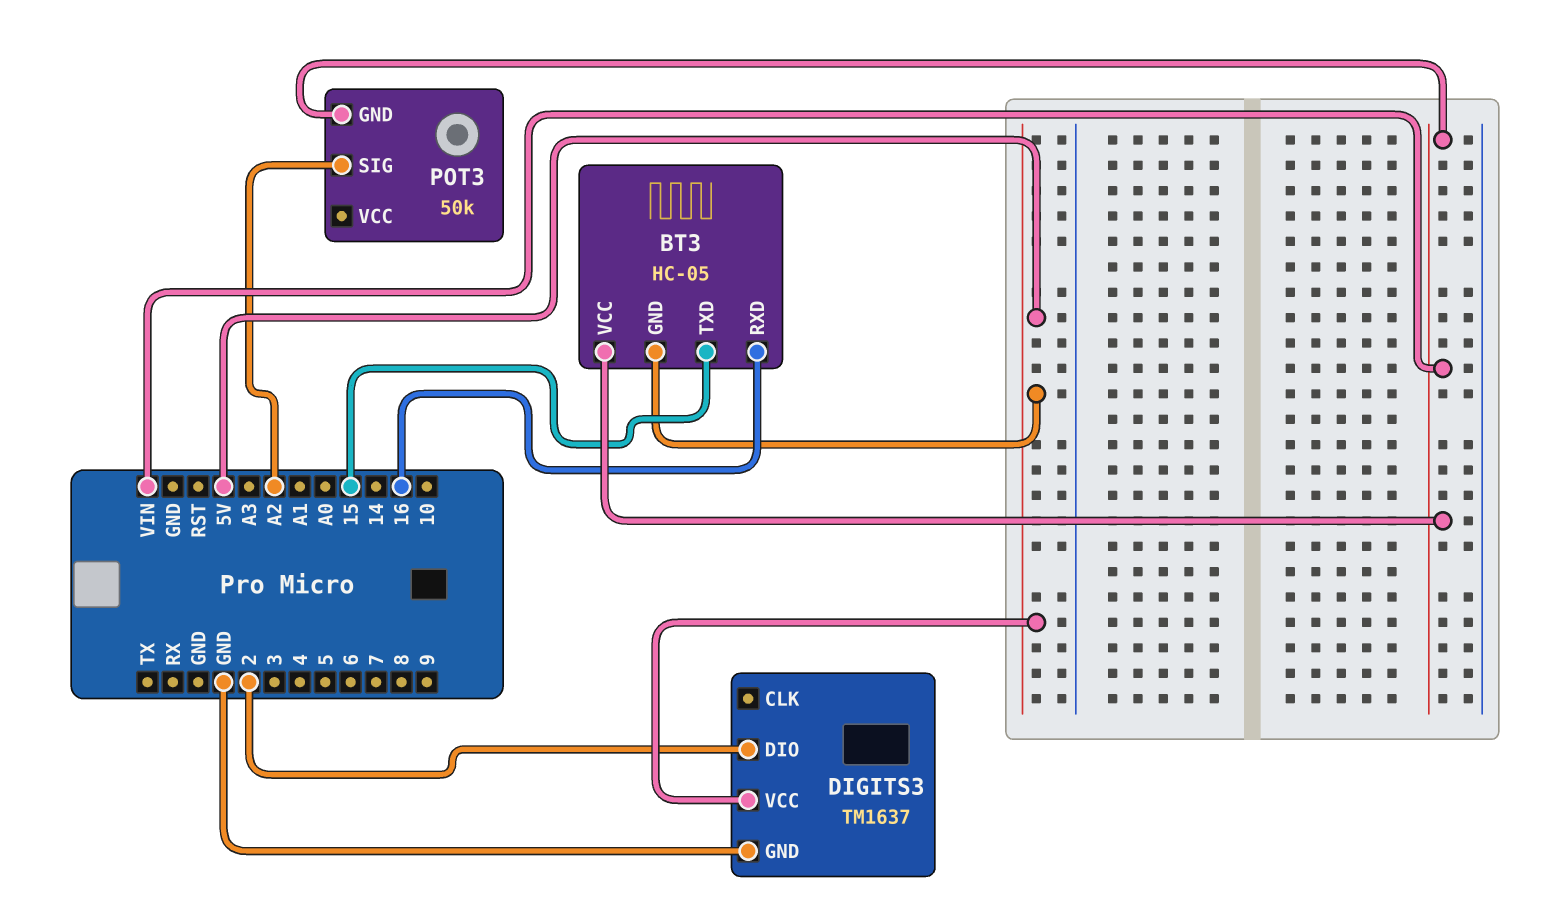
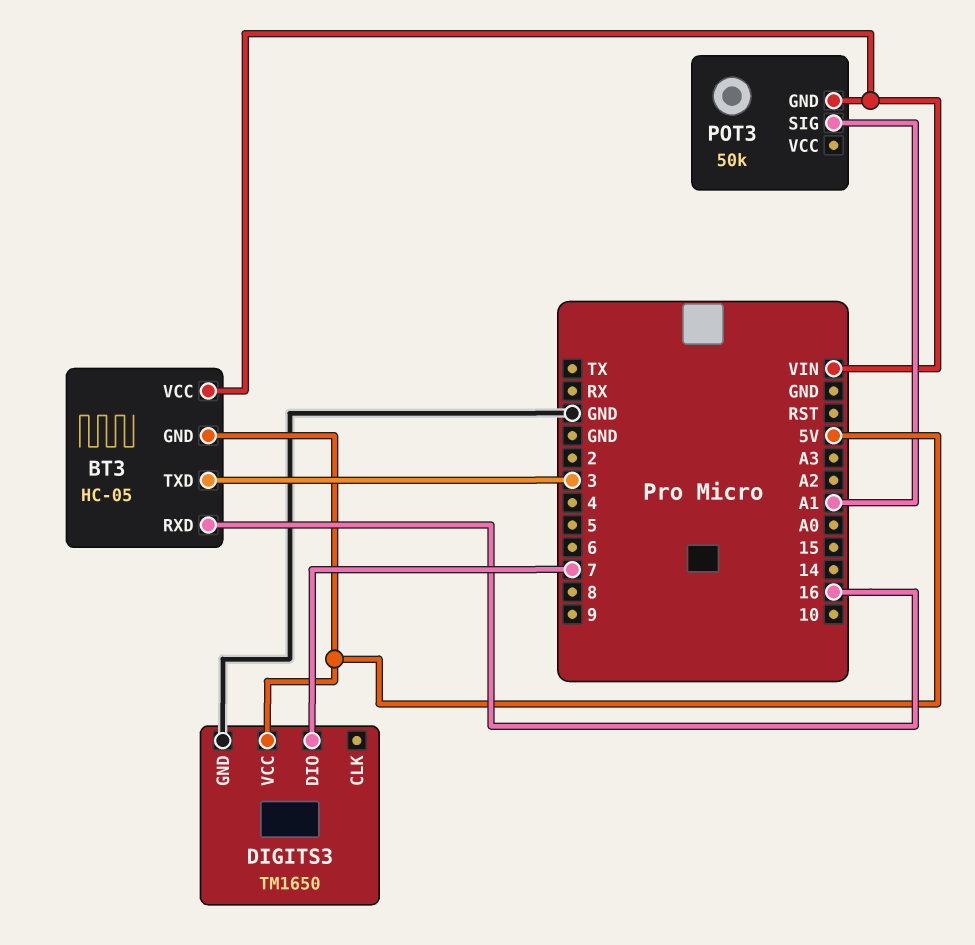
BT3 pin TXD: 15 -> 3
DIGITS3: TM1637 -> TM1650
DIGITS3 pin DIO: 2 -> 7
POT3 pin SIG: A2 -> A1

